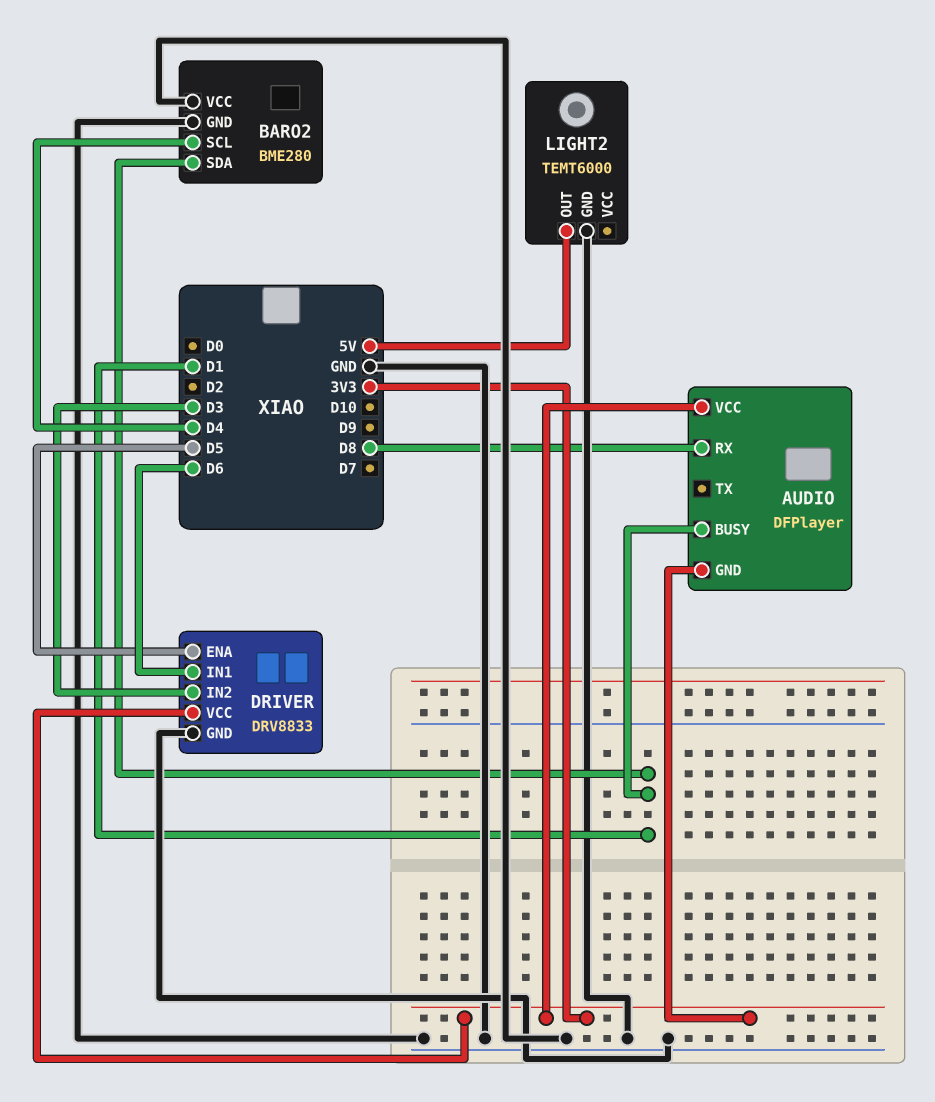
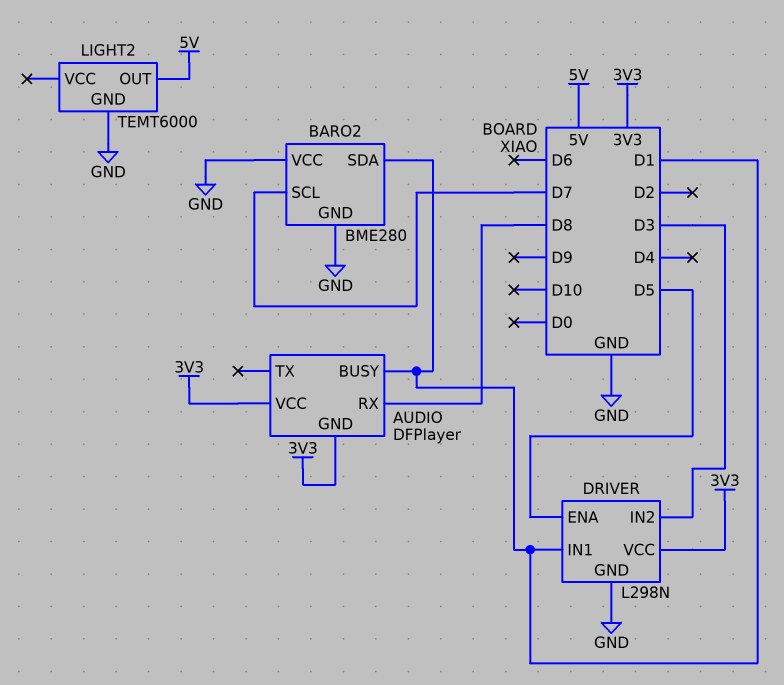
BARO2 pin SCL: D4 -> D7
DRIVER: DRV8833 -> L298N
DRIVER pin IN1: D6 -> D1

